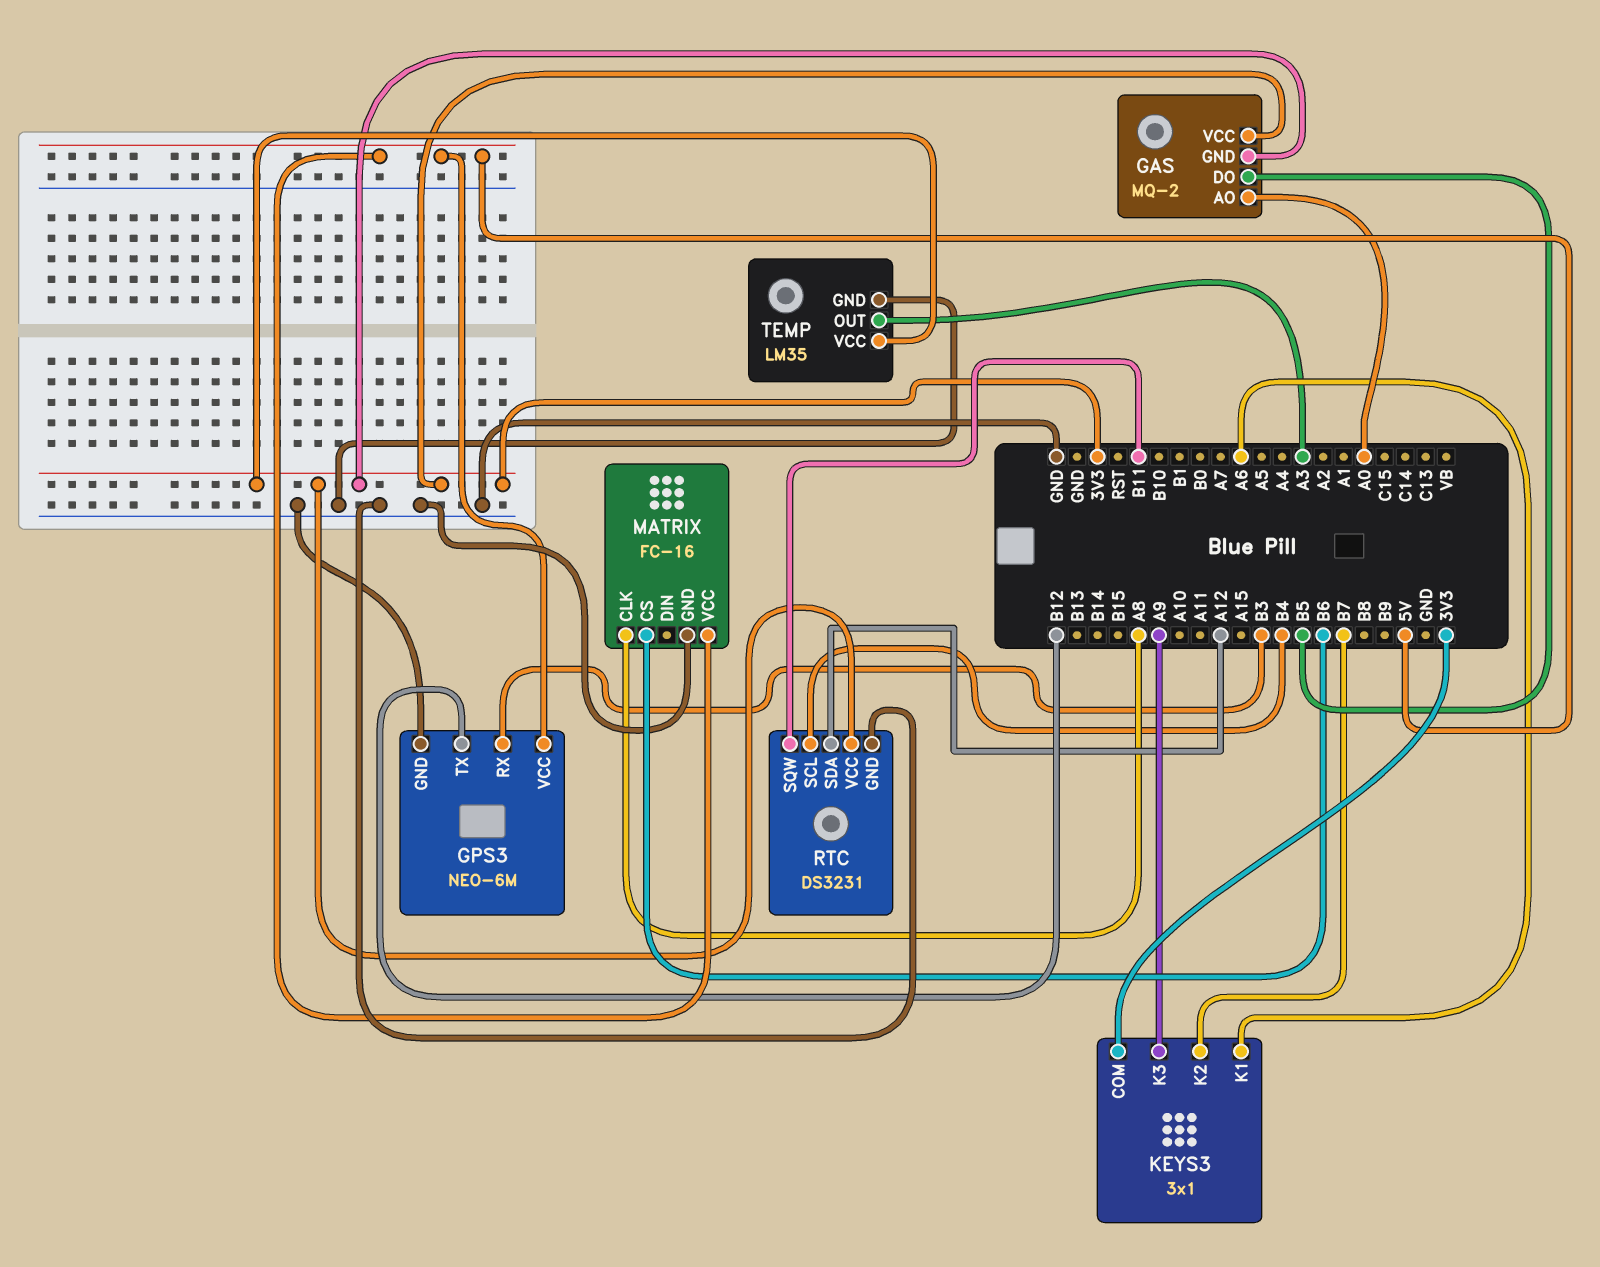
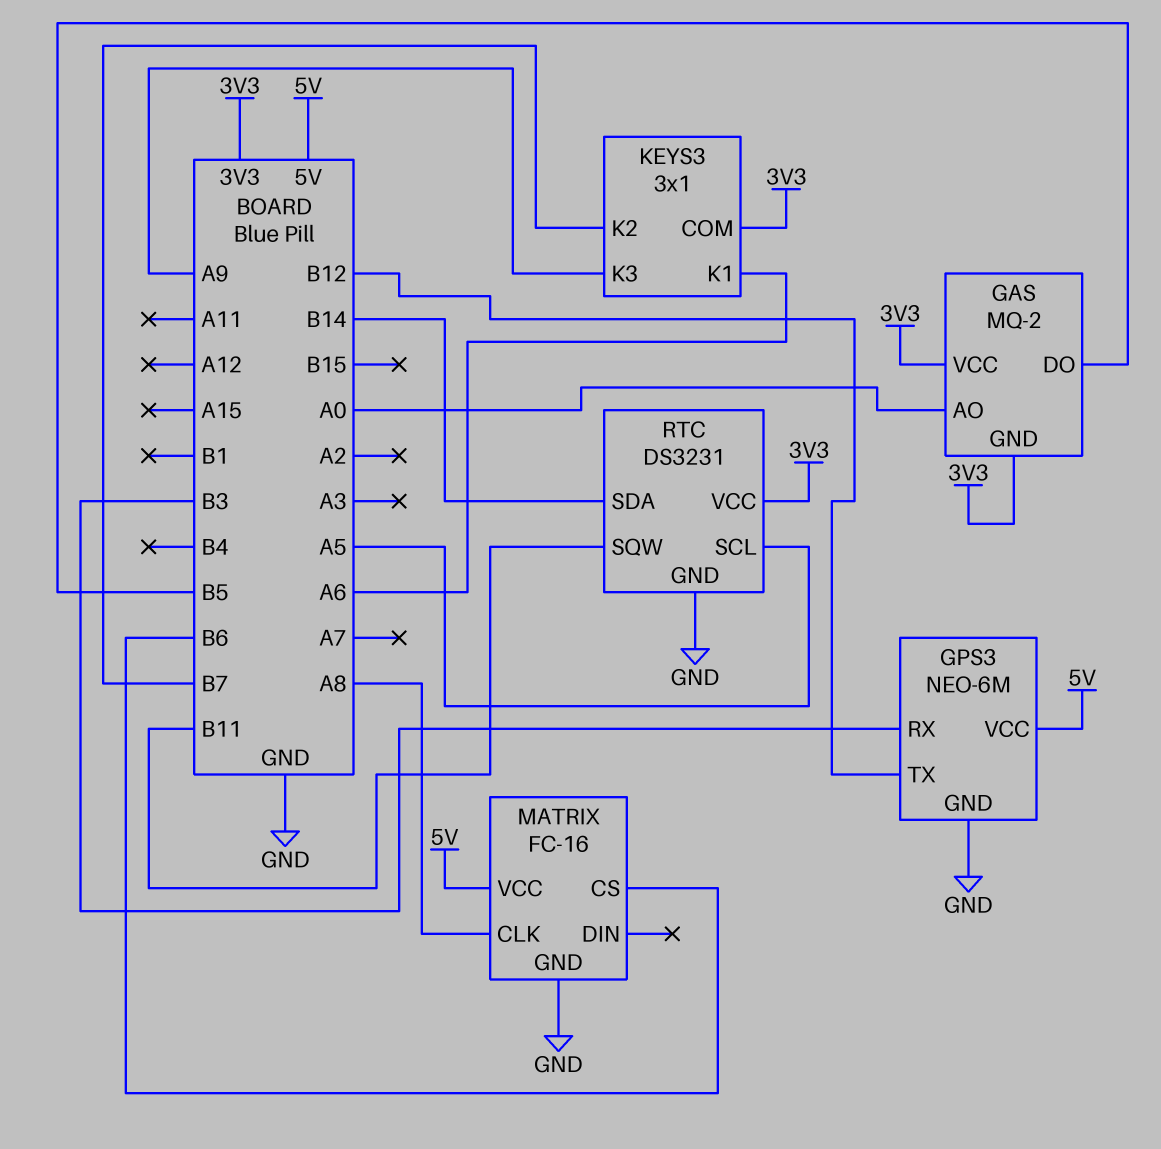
RTC pin SCL: B4 -> A5
RTC pin SDA: A12 -> B14
TEMP: LM35 -> none
TEMP pin GND: GND -> none
TEMP pin OUT: A3 -> none
TEMP pin VCC: 3V3 -> none

